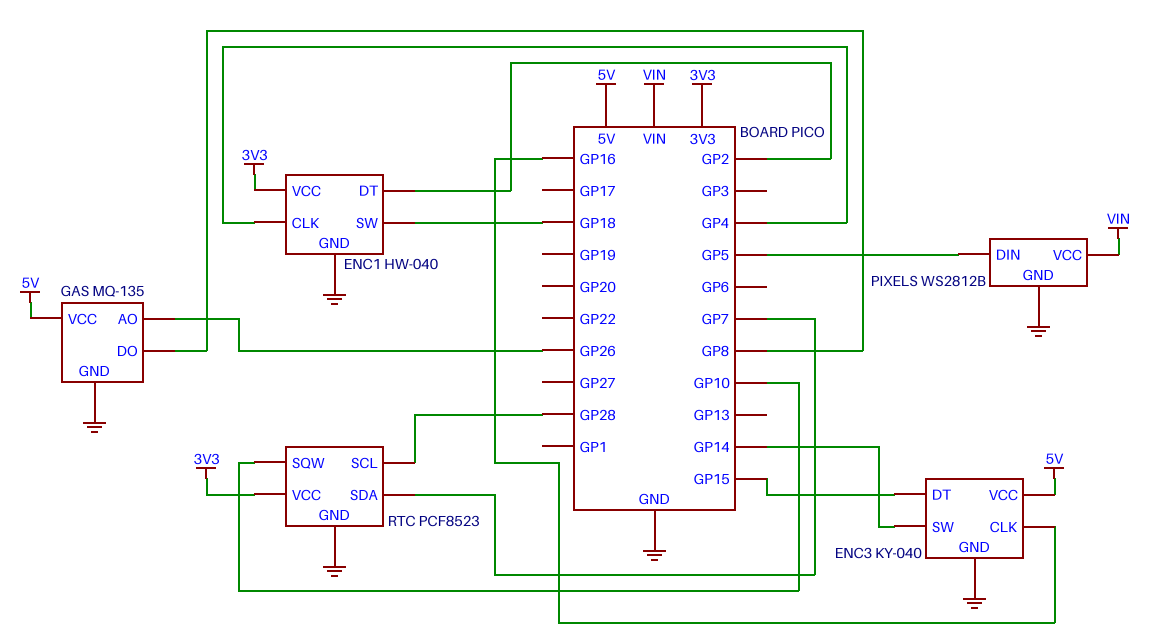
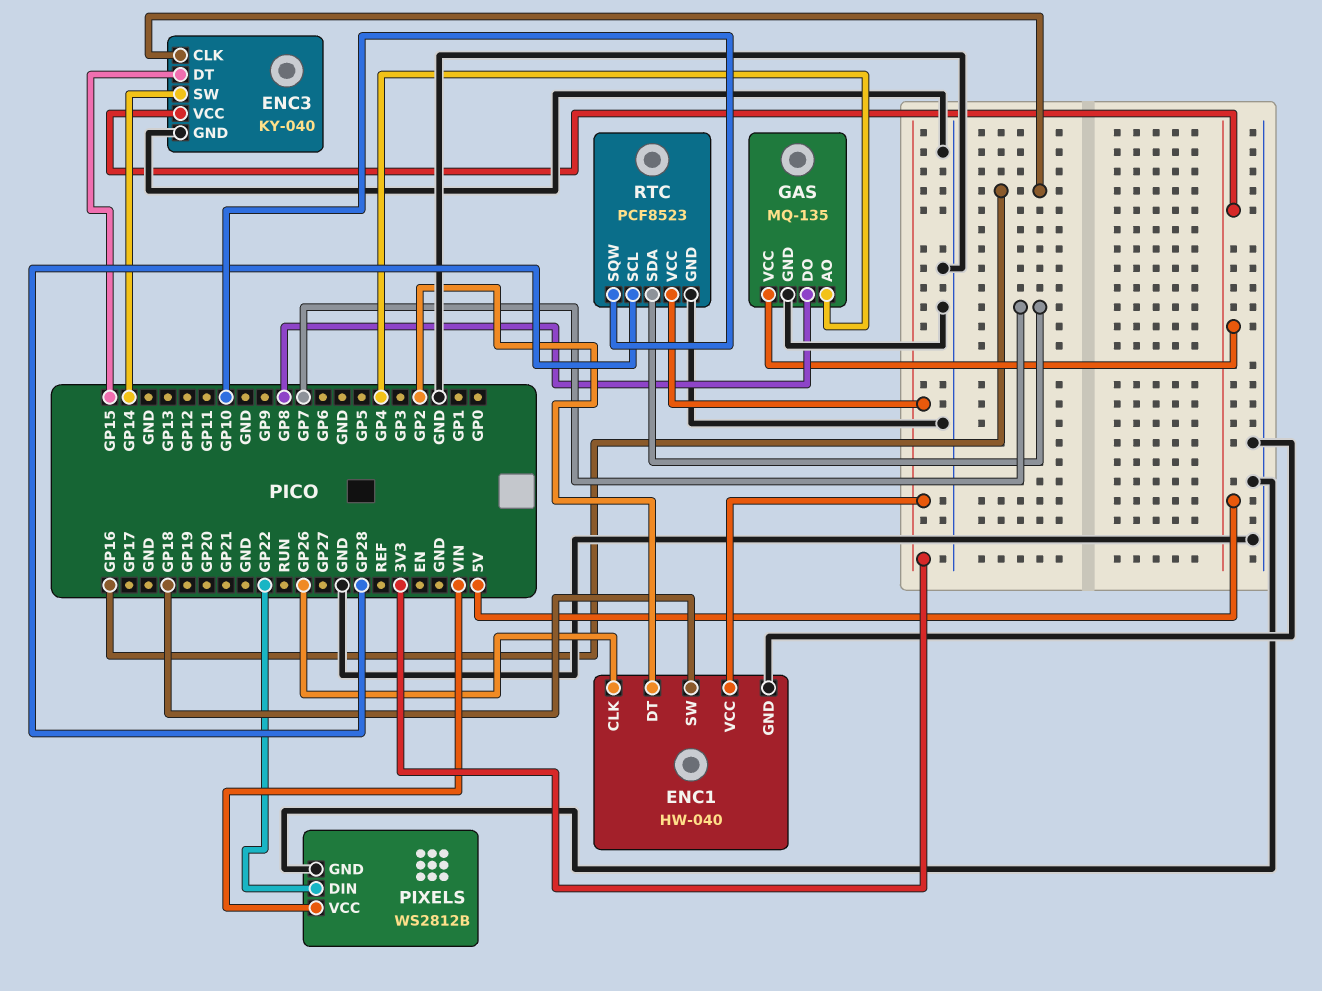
ENC1 pin CLK: GP4 -> GP26
GAS pin AO: GP26 -> GP4
PIXELS pin DIN: GP5 -> GP22

